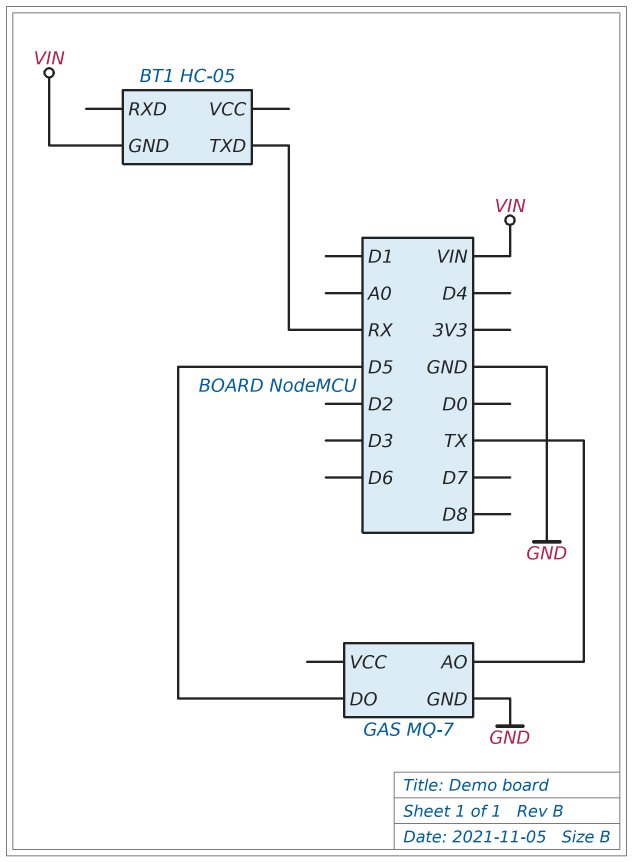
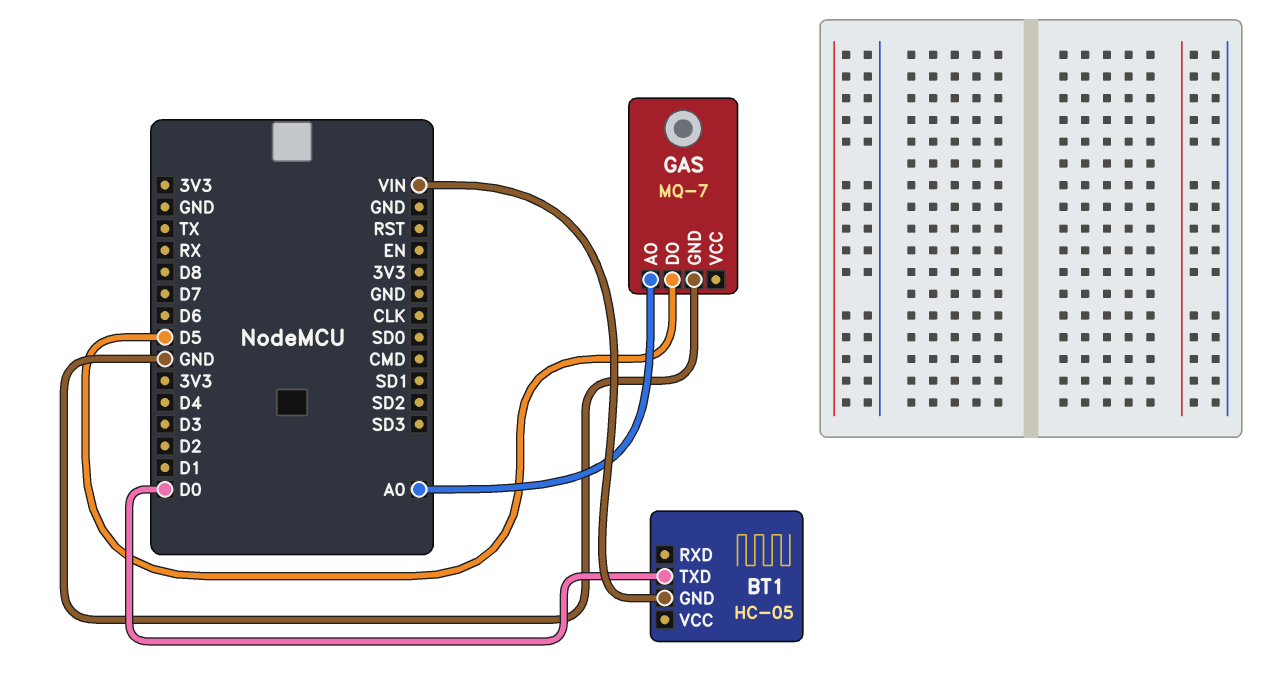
BT1 pin TXD: RX -> D0
GAS pin AO: TX -> A0

